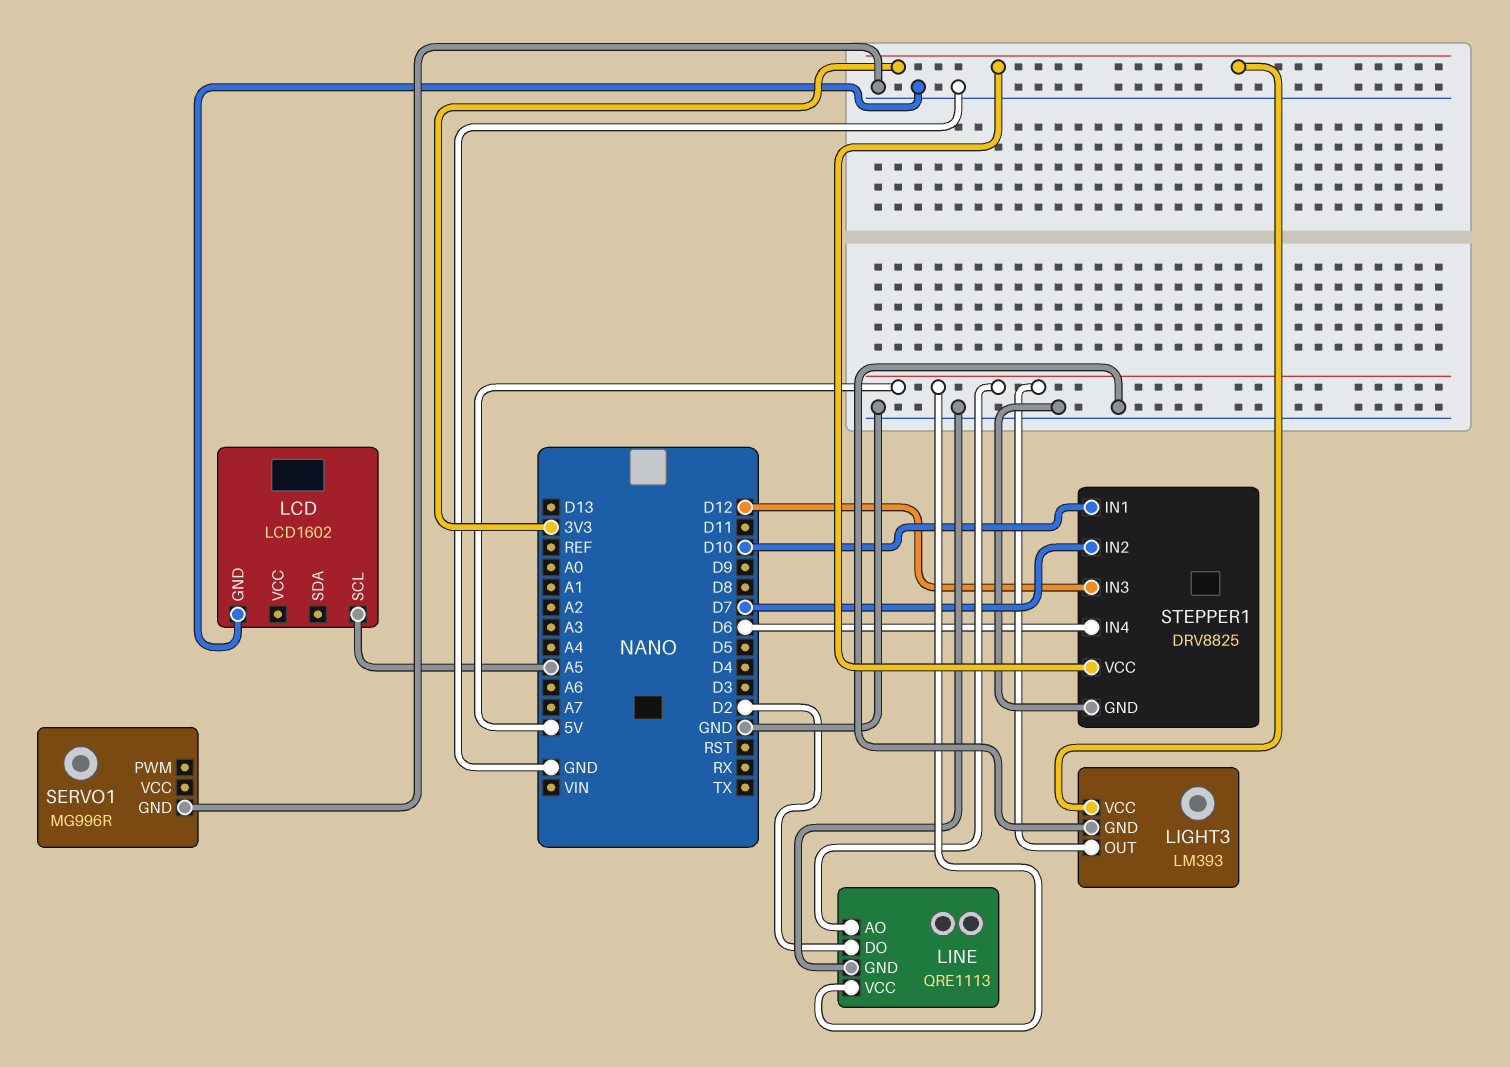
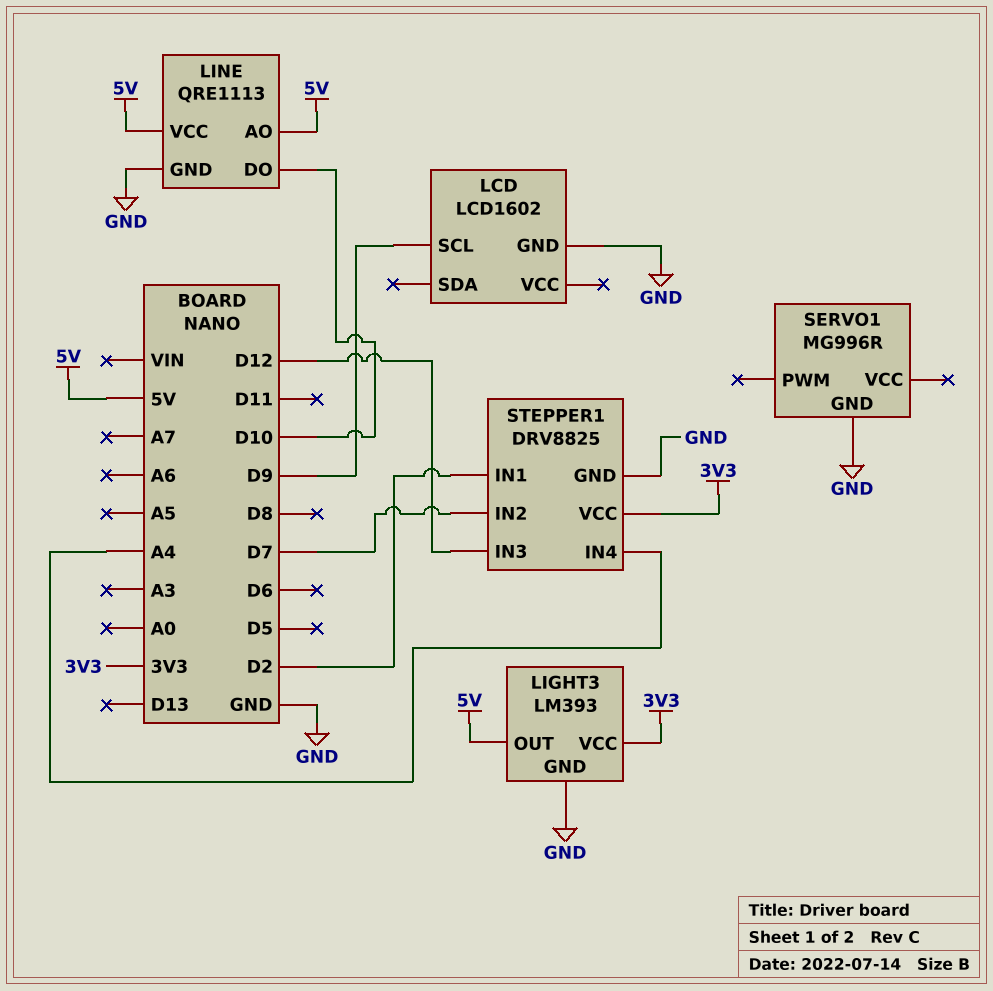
LCD pin SCL: A5 -> D9
LINE pin DO: D2 -> D10
STEPPER1 pin IN1: D10 -> D2
STEPPER1 pin IN4: D6 -> A4

